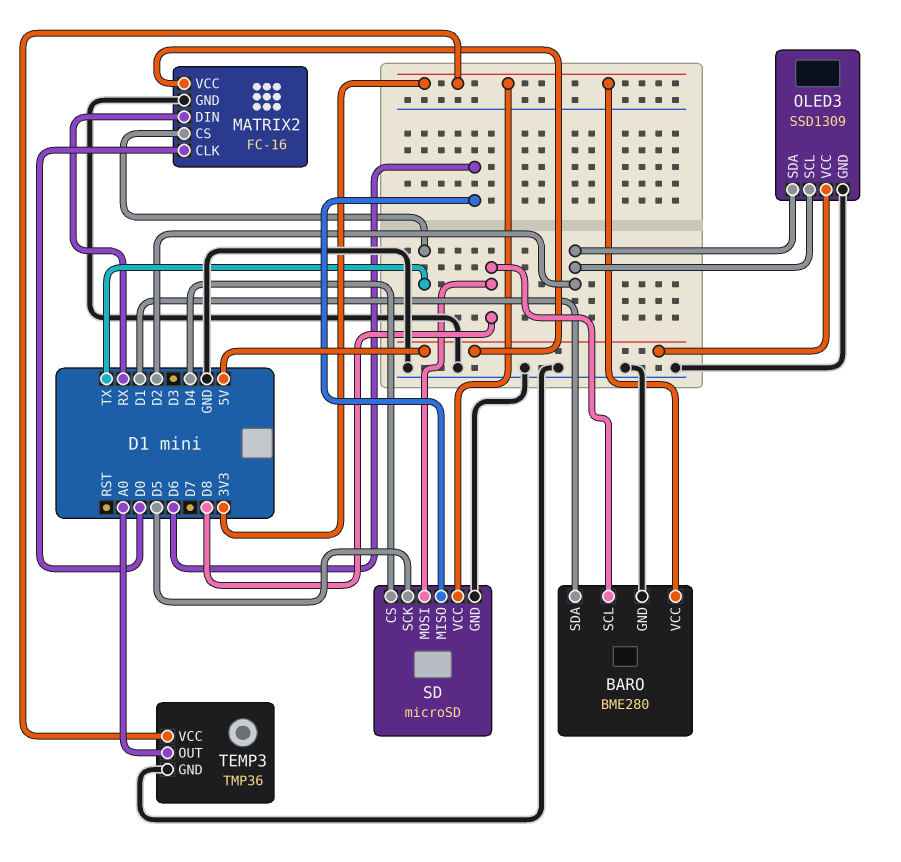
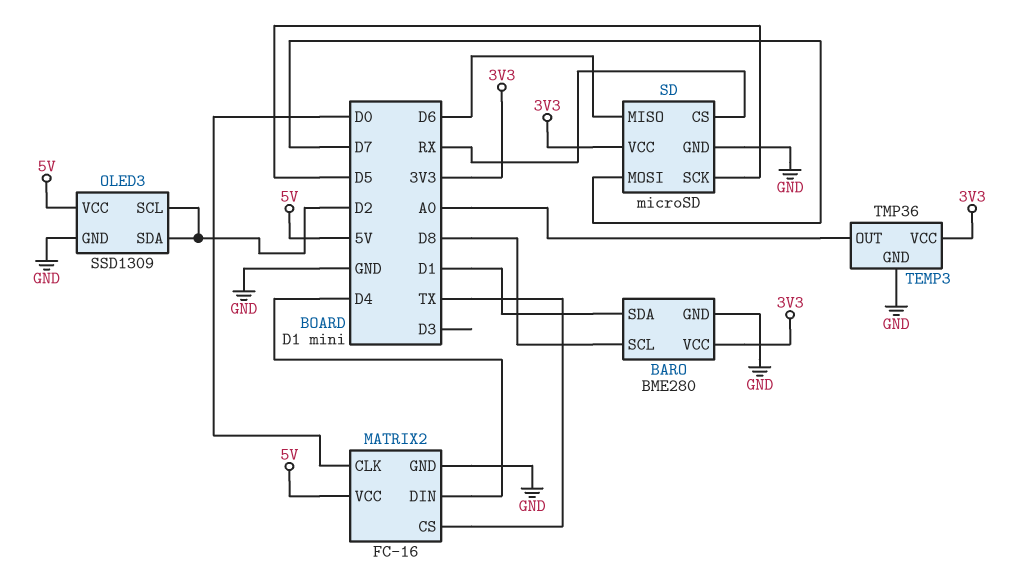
MATRIX2 pin DIN: RX -> D4
SD pin CS: D4 -> RX
SD pin MOSI: D8 -> D7

